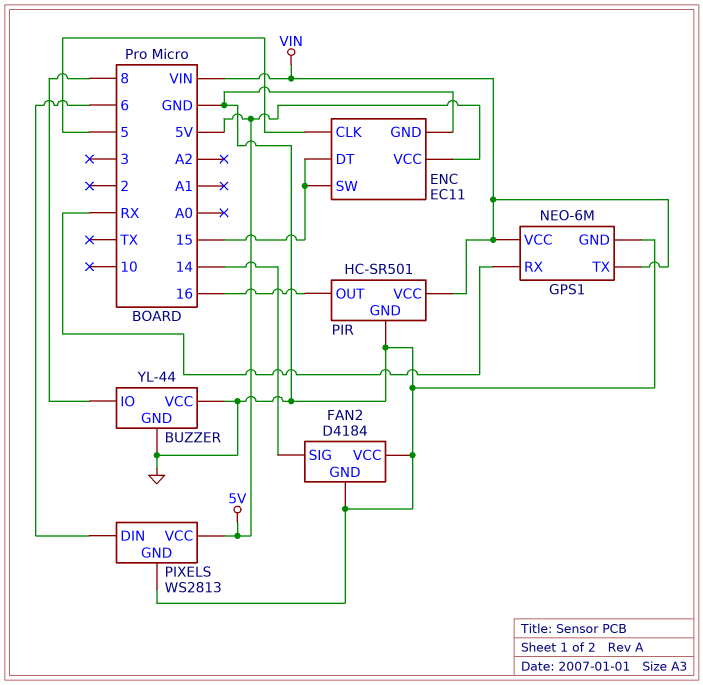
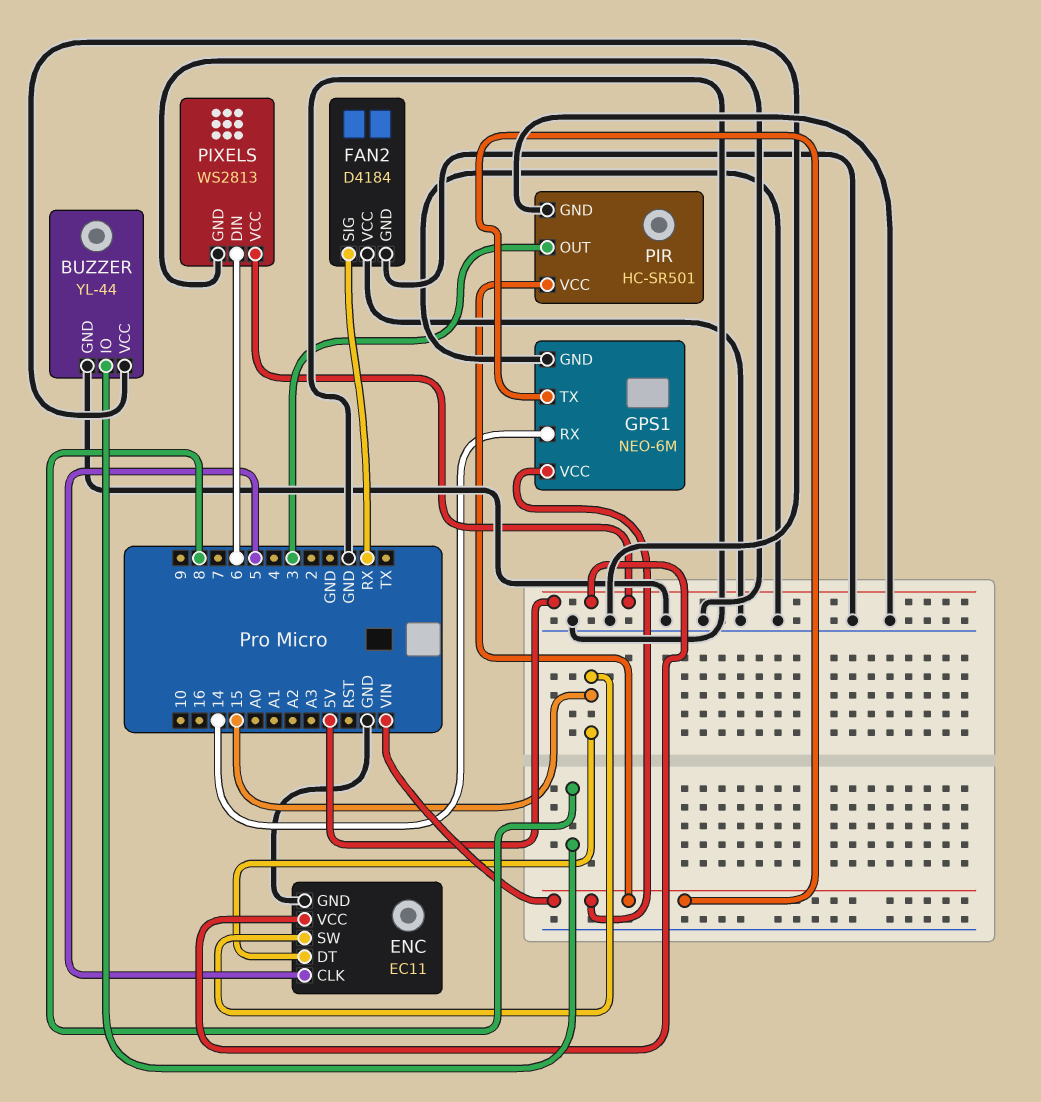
FAN2 pin SIG: 14 -> RX
GPS1 pin RX: RX -> 14
PIR pin OUT: 16 -> 3

